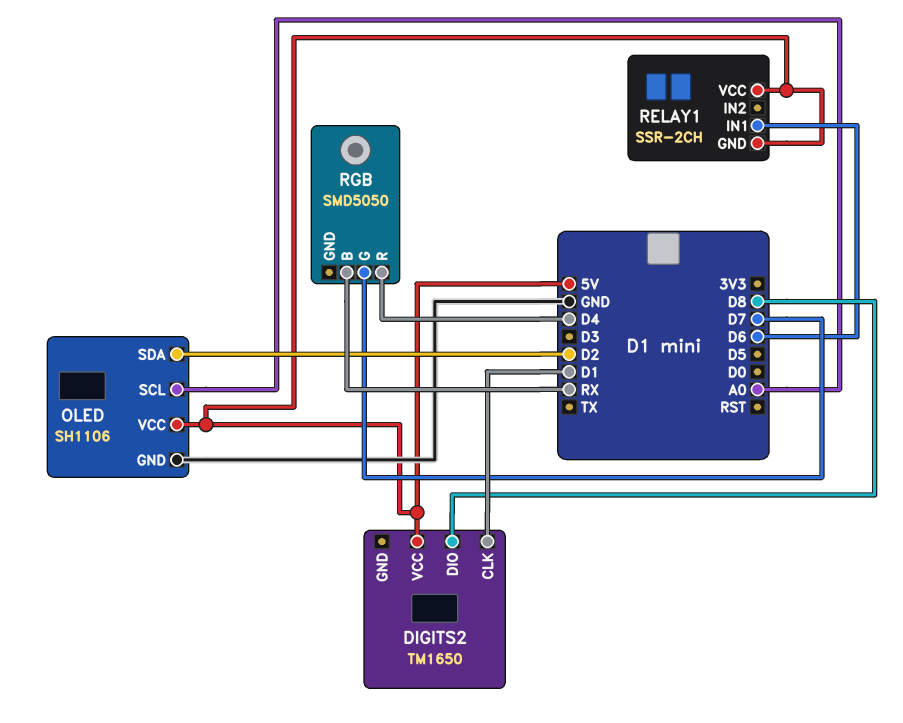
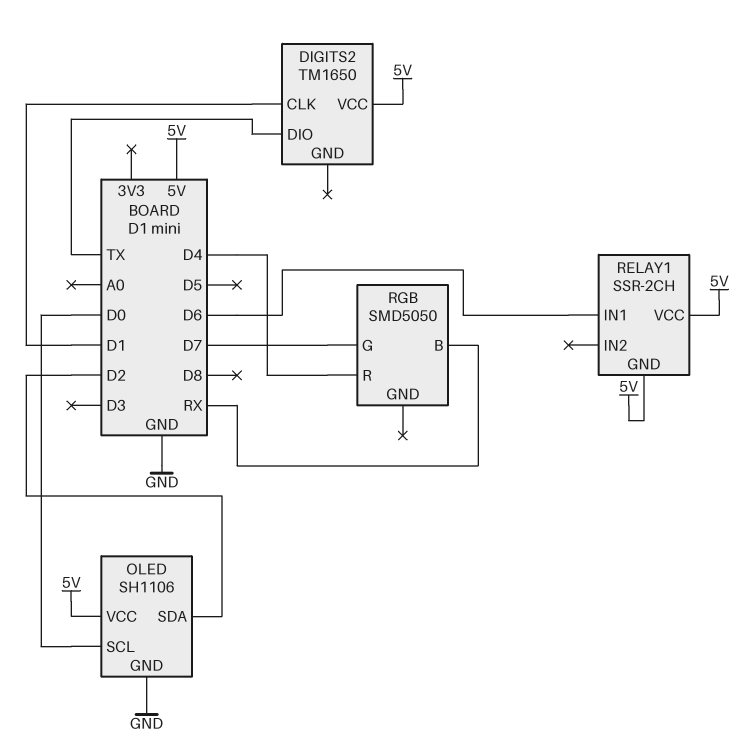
DIGITS2 pin DIO: D8 -> TX
OLED pin SCL: A0 -> D0

